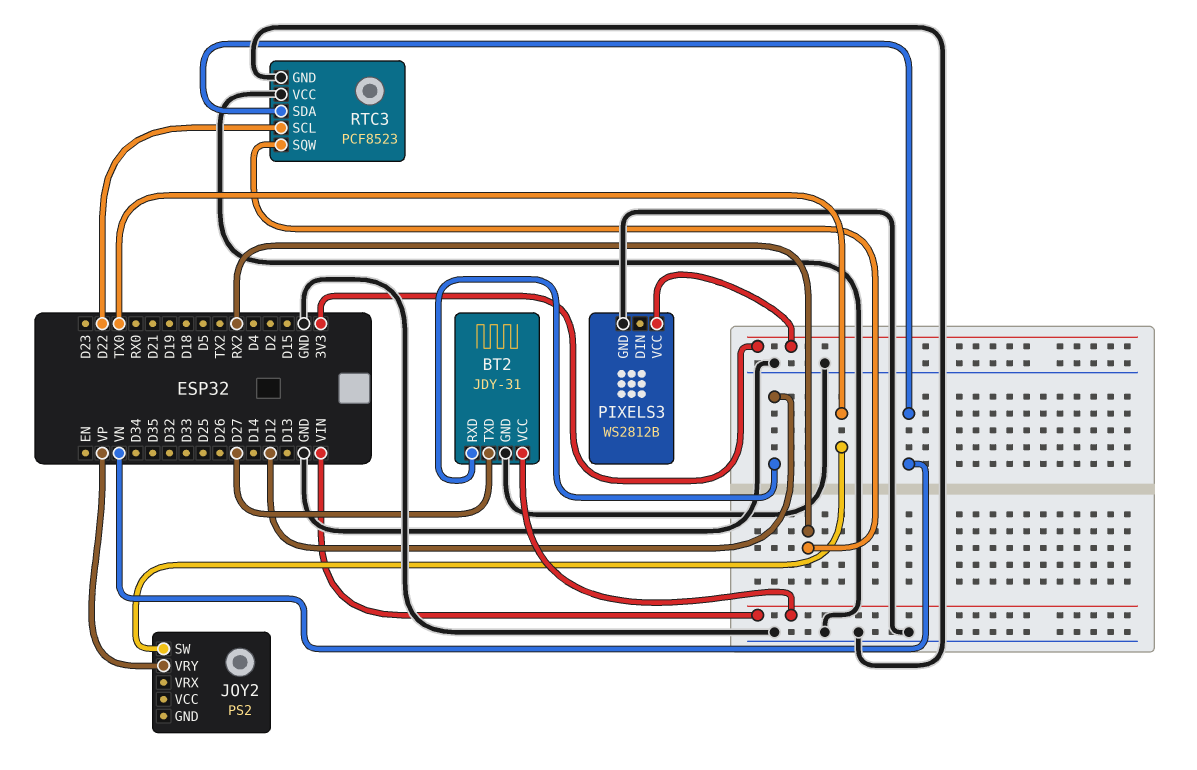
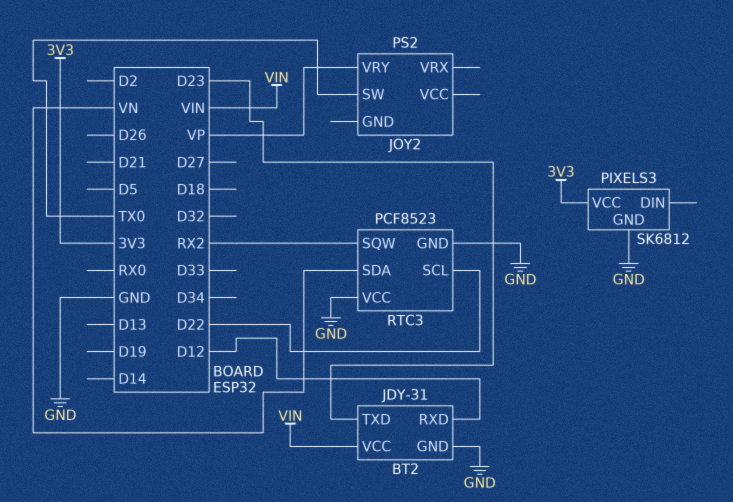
BT2 pin TXD: D27 -> D23
PIXELS3: WS2812B -> SK6812

